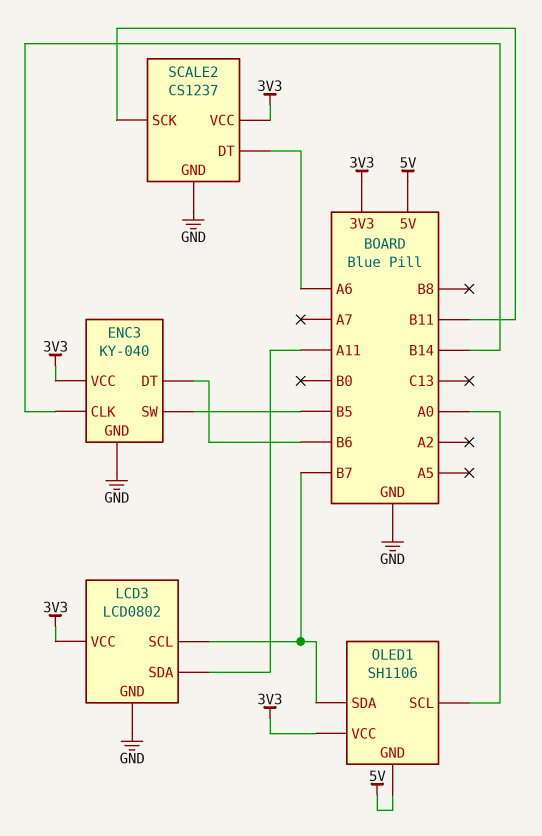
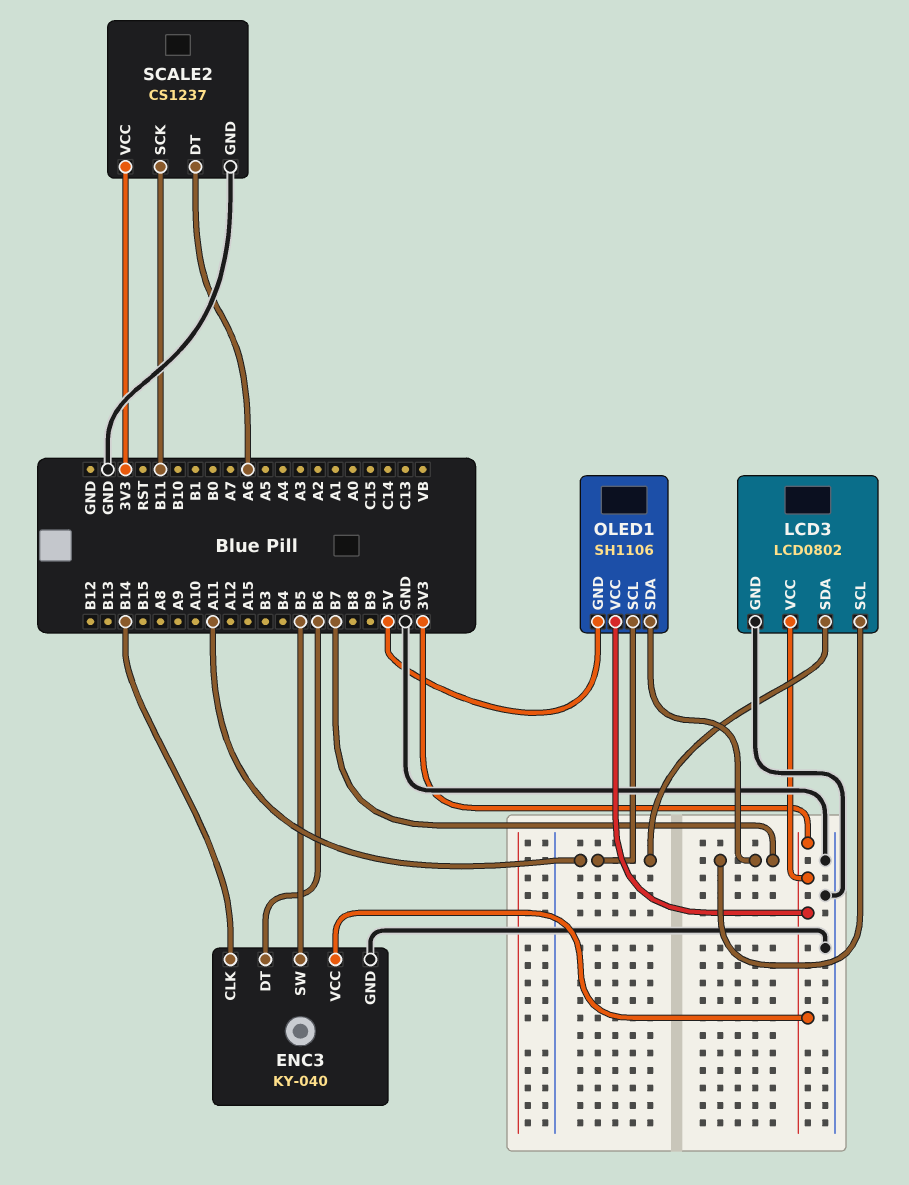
OLED1 pin SCL: A0 -> A11

